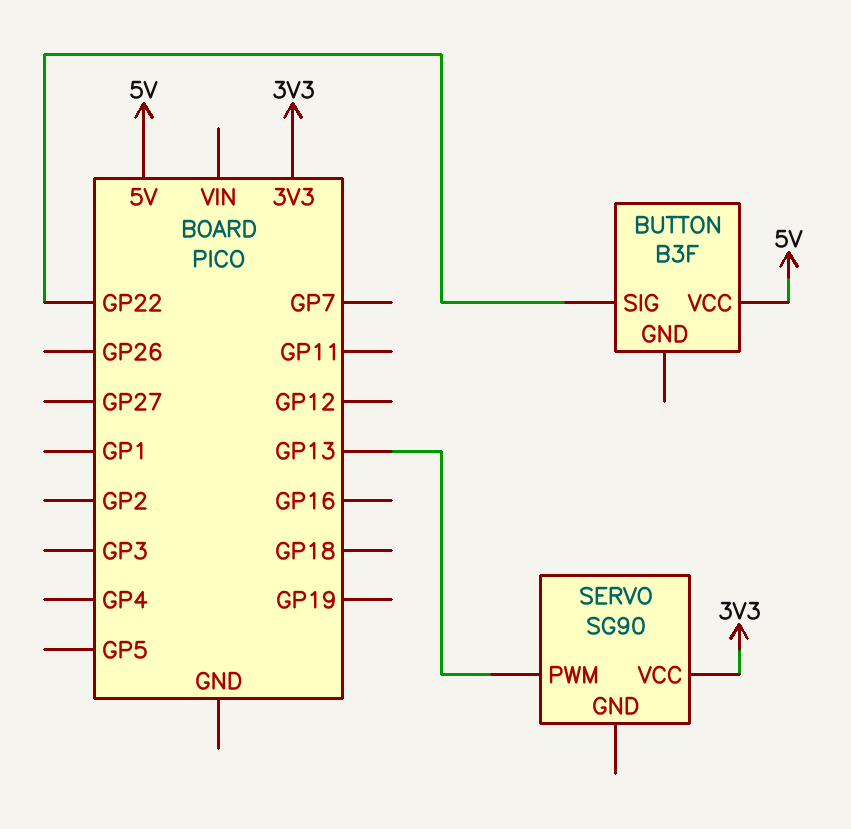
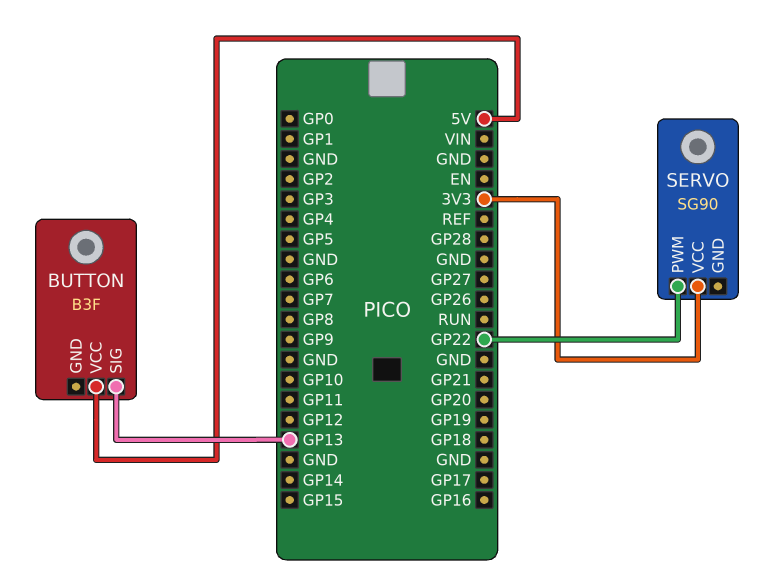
BUTTON pin SIG: GP22 -> GP13
SERVO pin PWM: GP13 -> GP22

